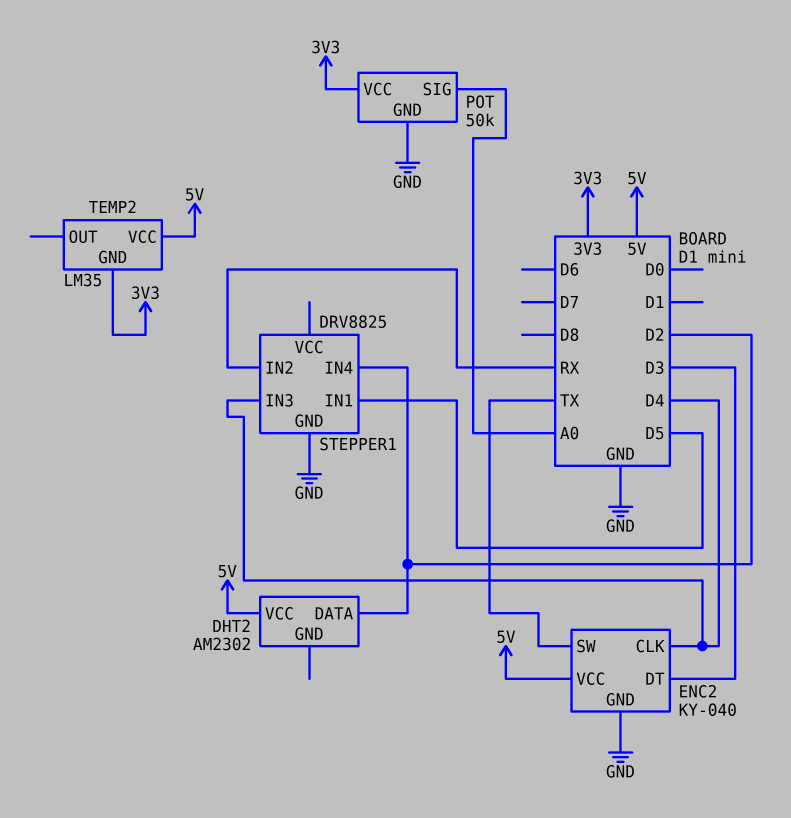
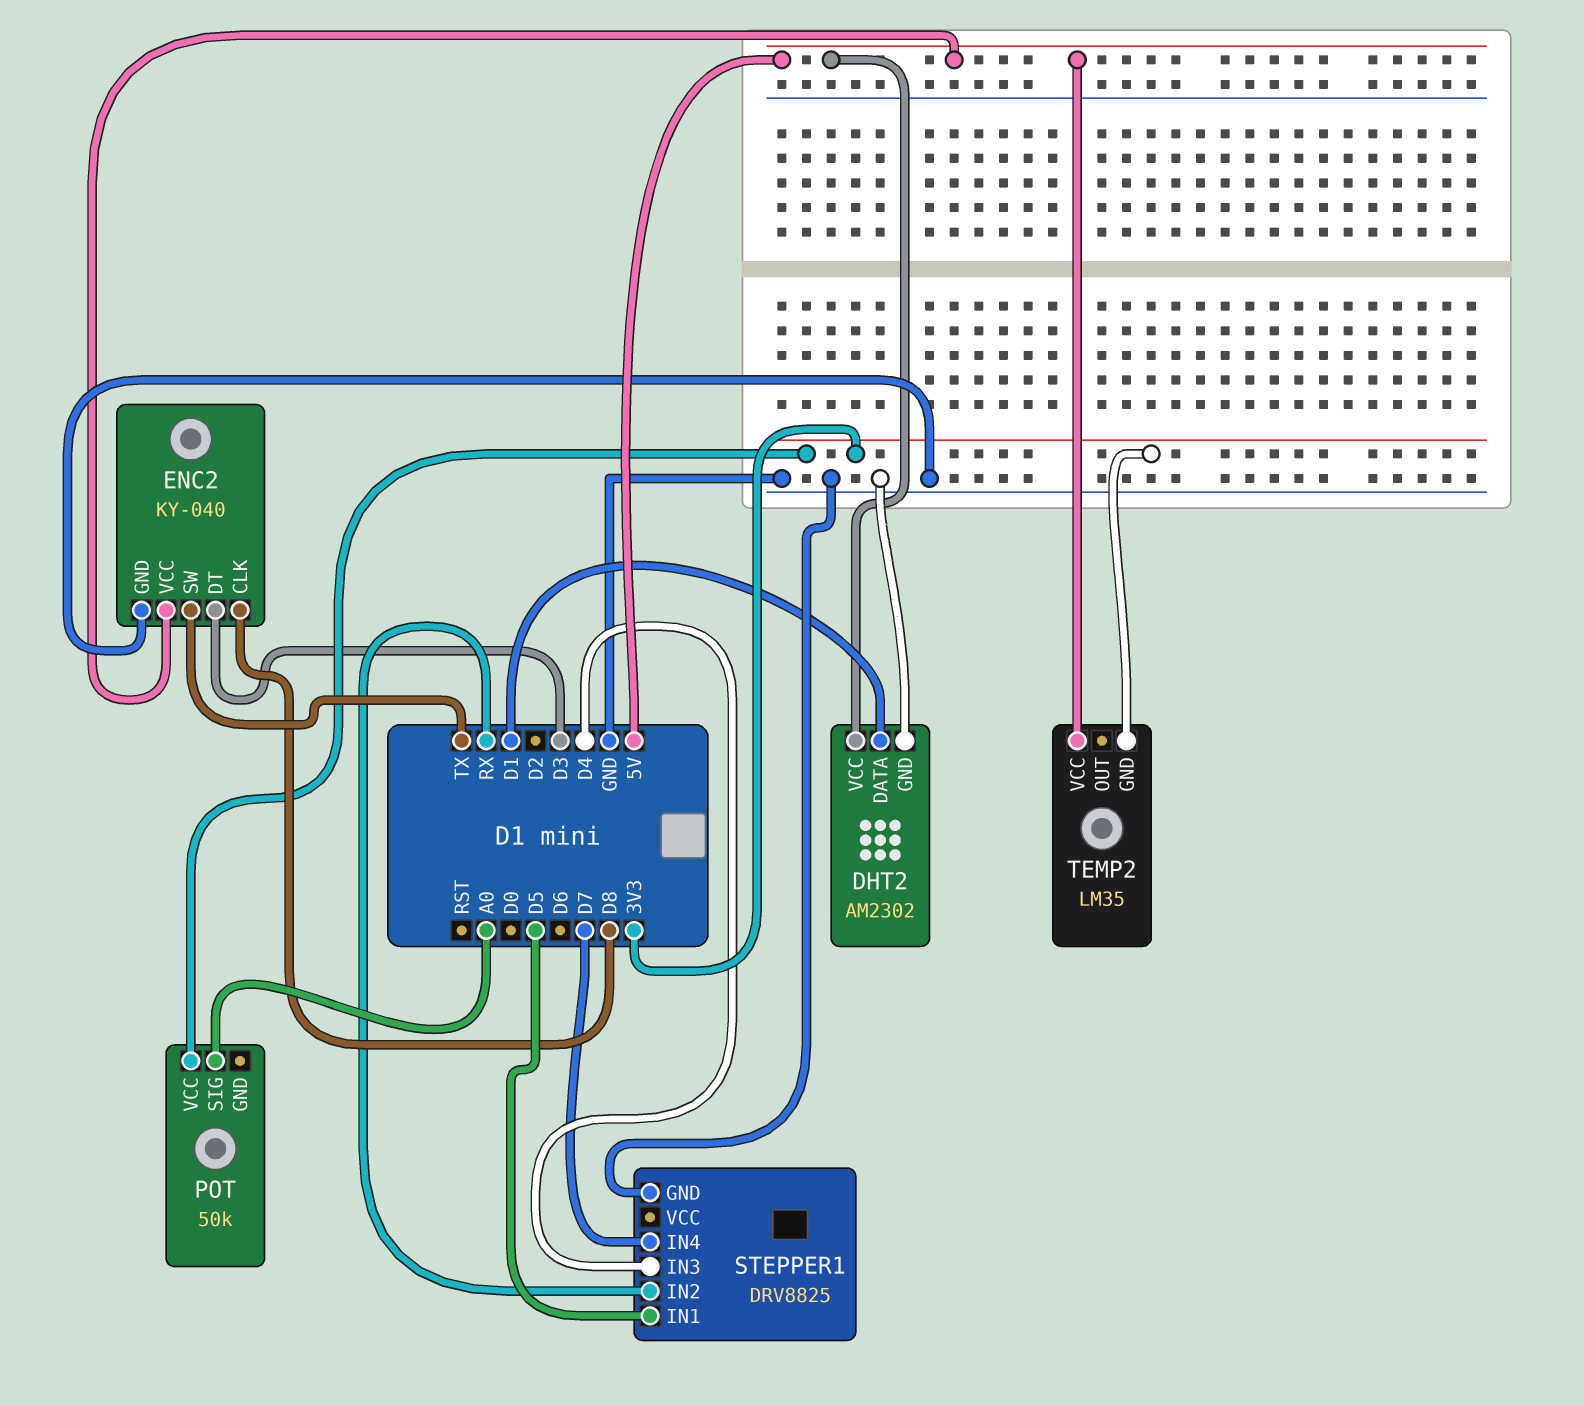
DHT2 pin DATA: D2 -> D1
DHT2 pin GND: none -> GND
ENC2 pin CLK: D4 -> D8
POT pin GND: GND -> none
STEPPER1 pin IN4: D2 -> D7

